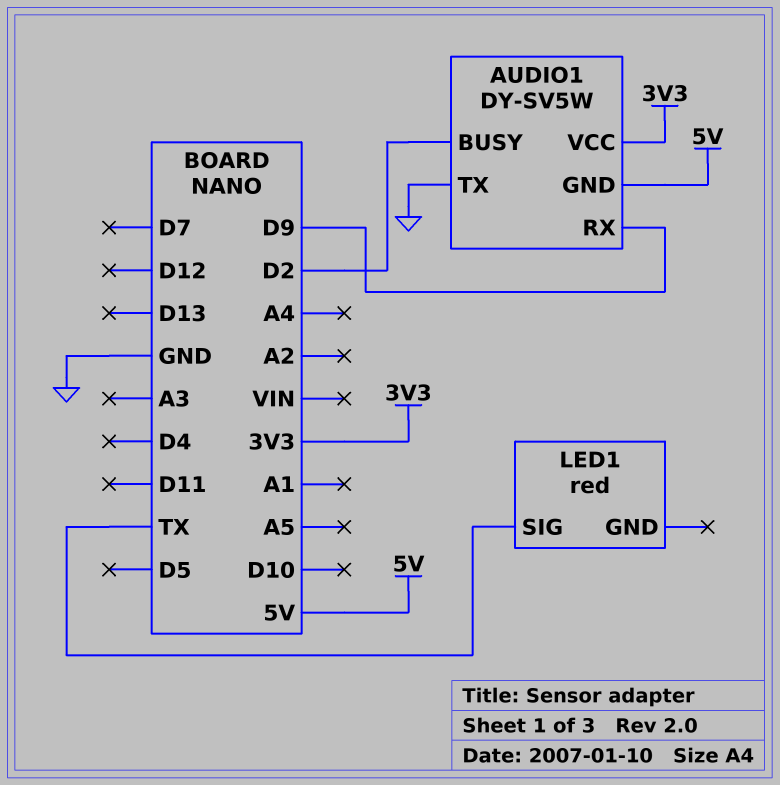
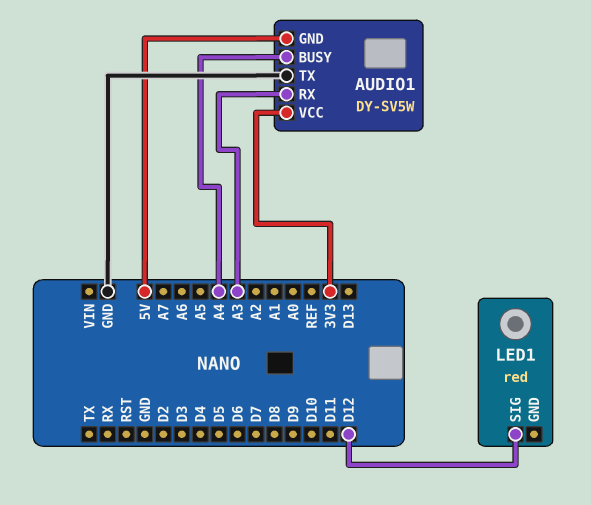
AUDIO1 pin BUSY: D2 -> A4
AUDIO1 pin RX: D9 -> A3
LED1 pin SIG: TX -> D12

